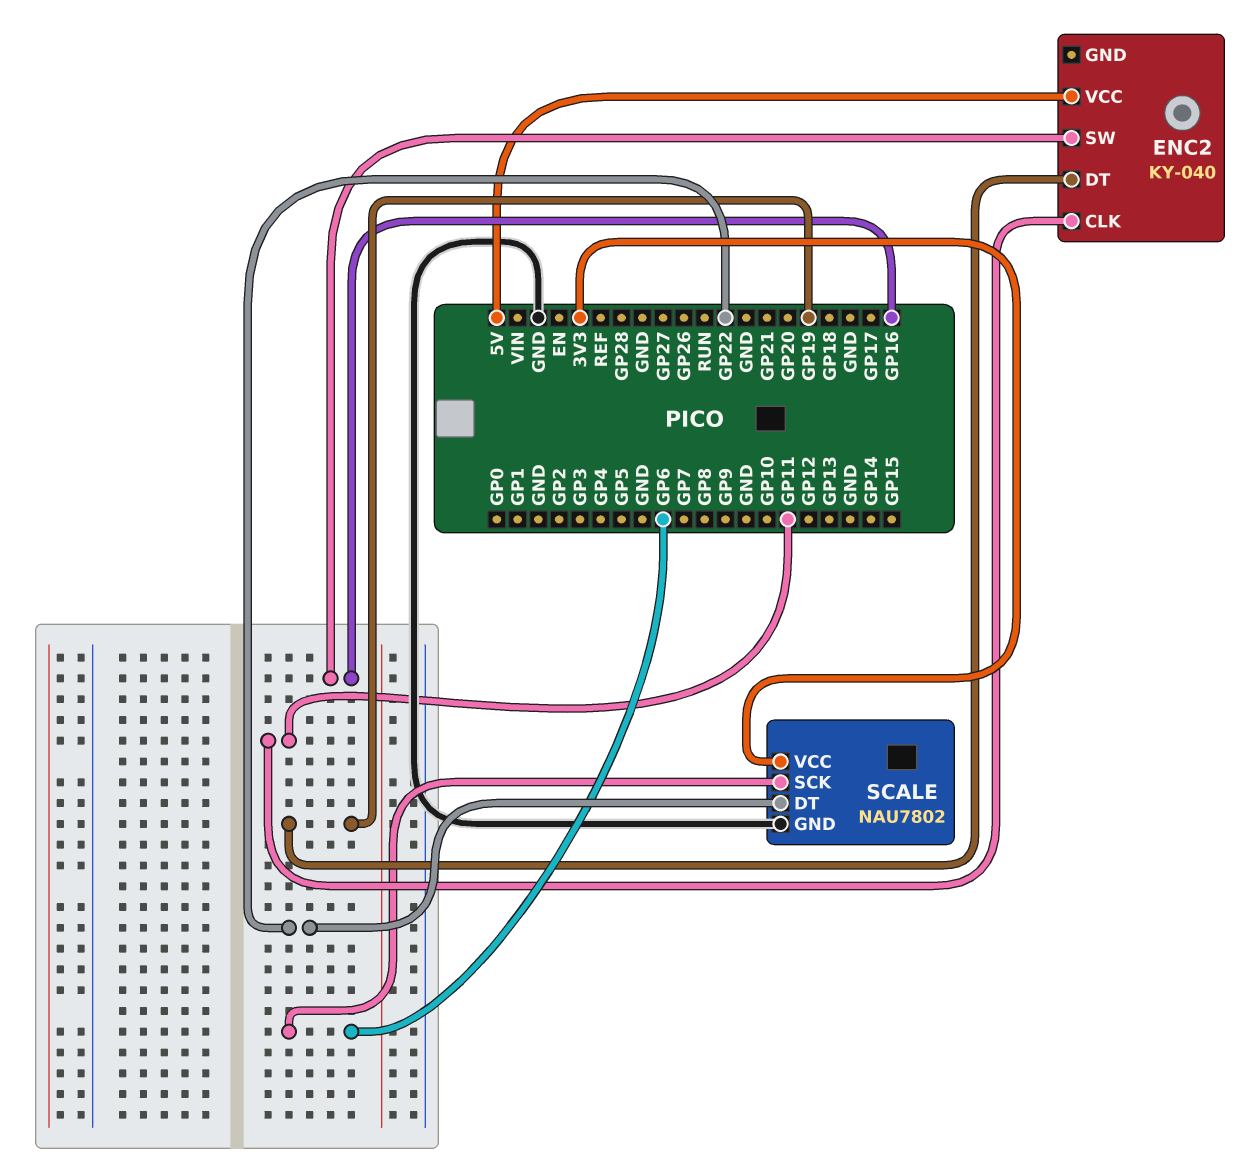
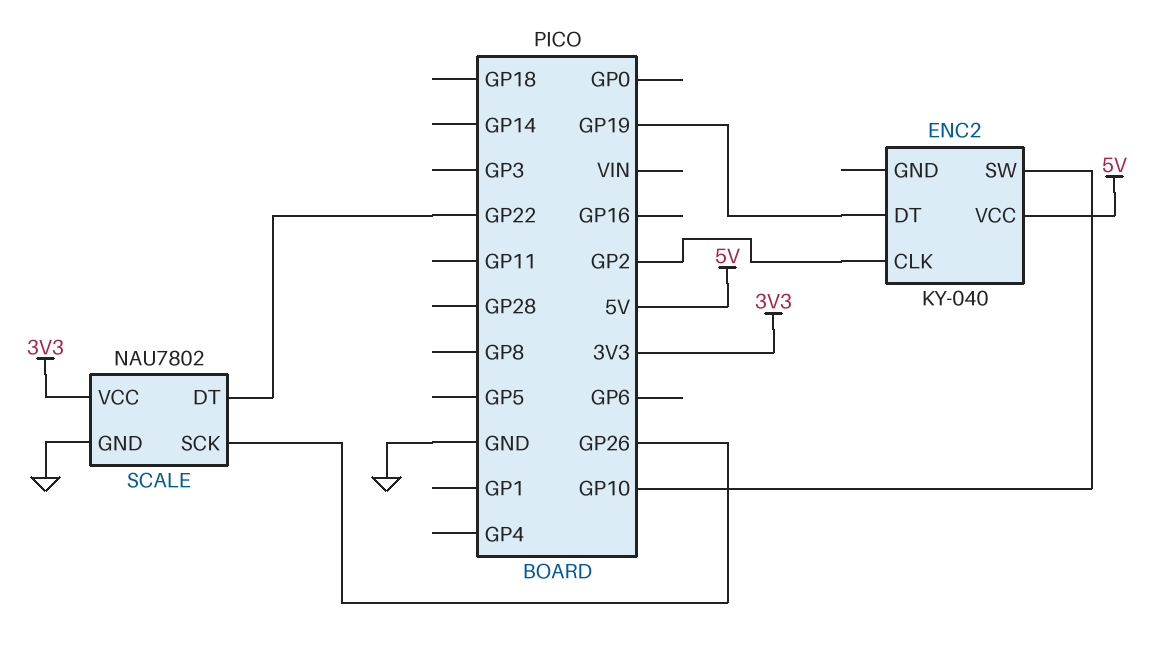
ENC2 pin CLK: GP11 -> GP2
ENC2 pin SW: GP16 -> GP10
SCALE pin SCK: GP6 -> GP26

